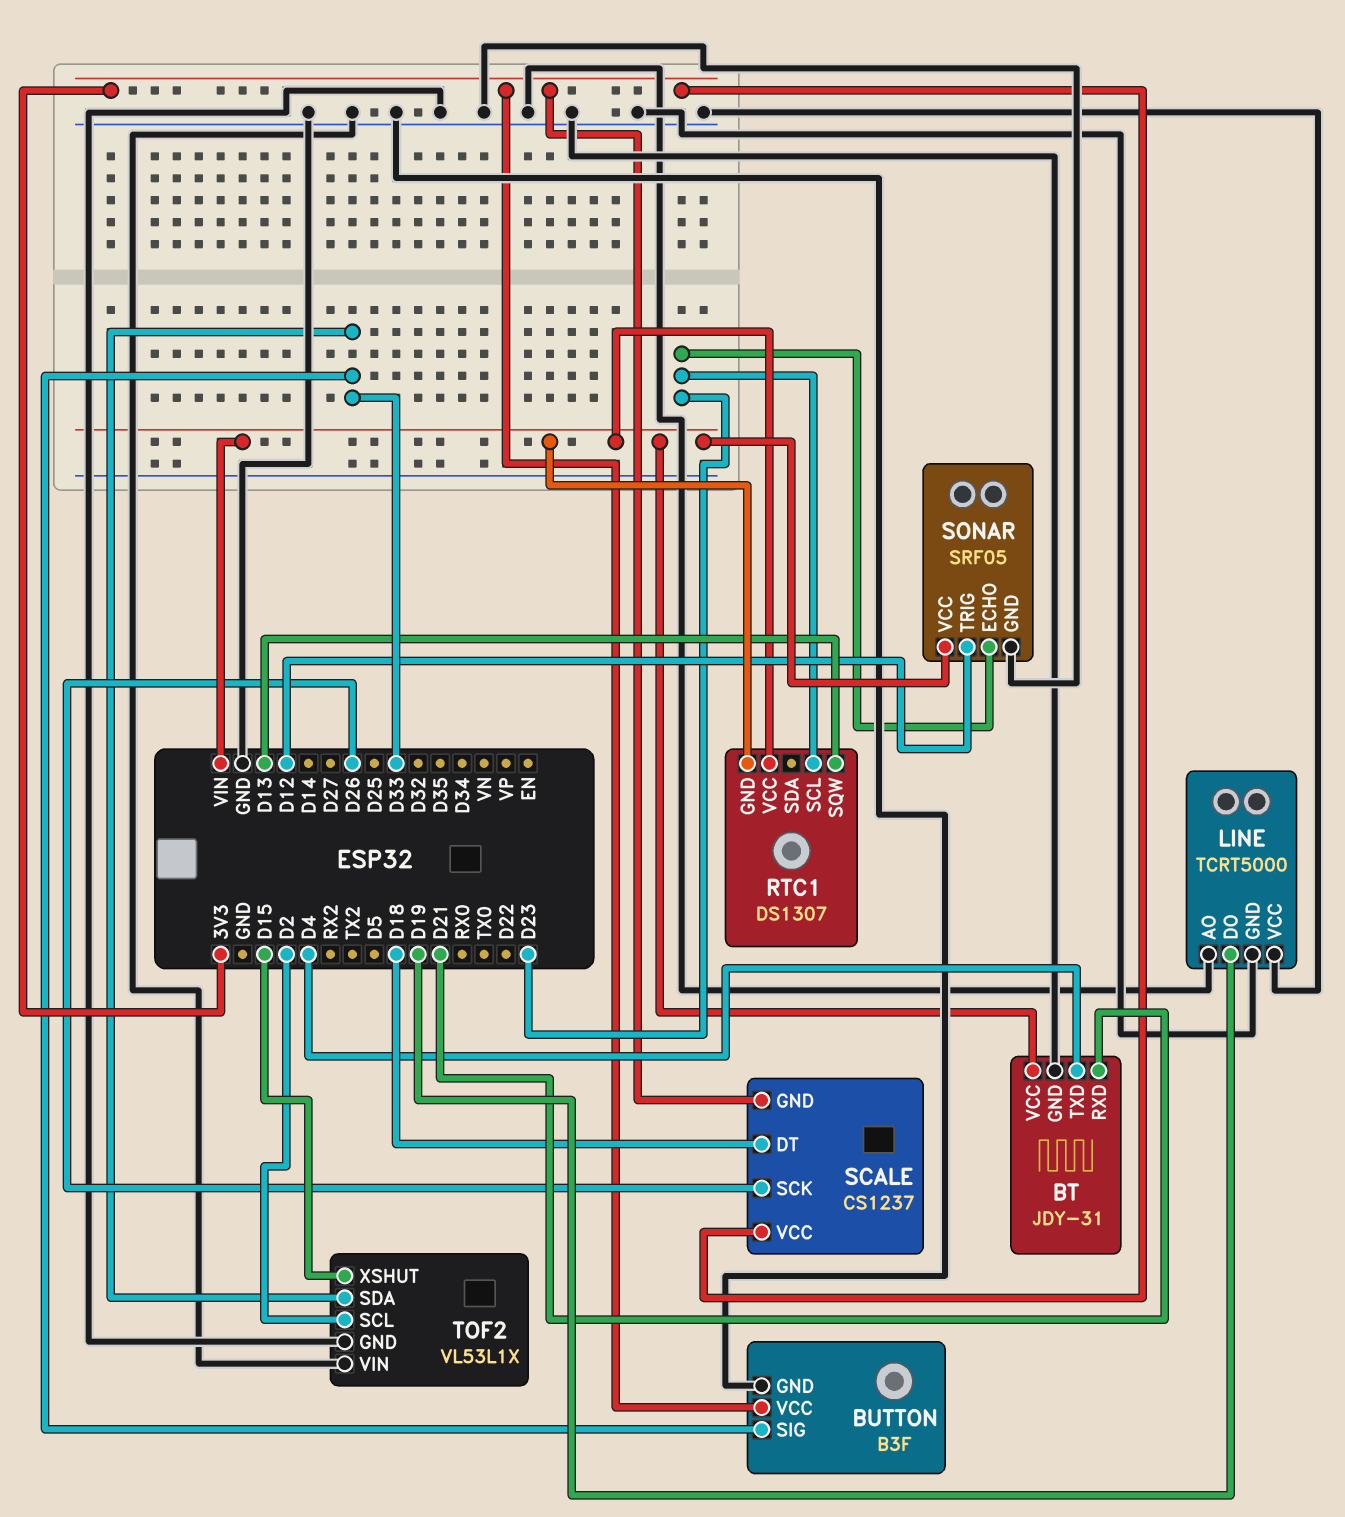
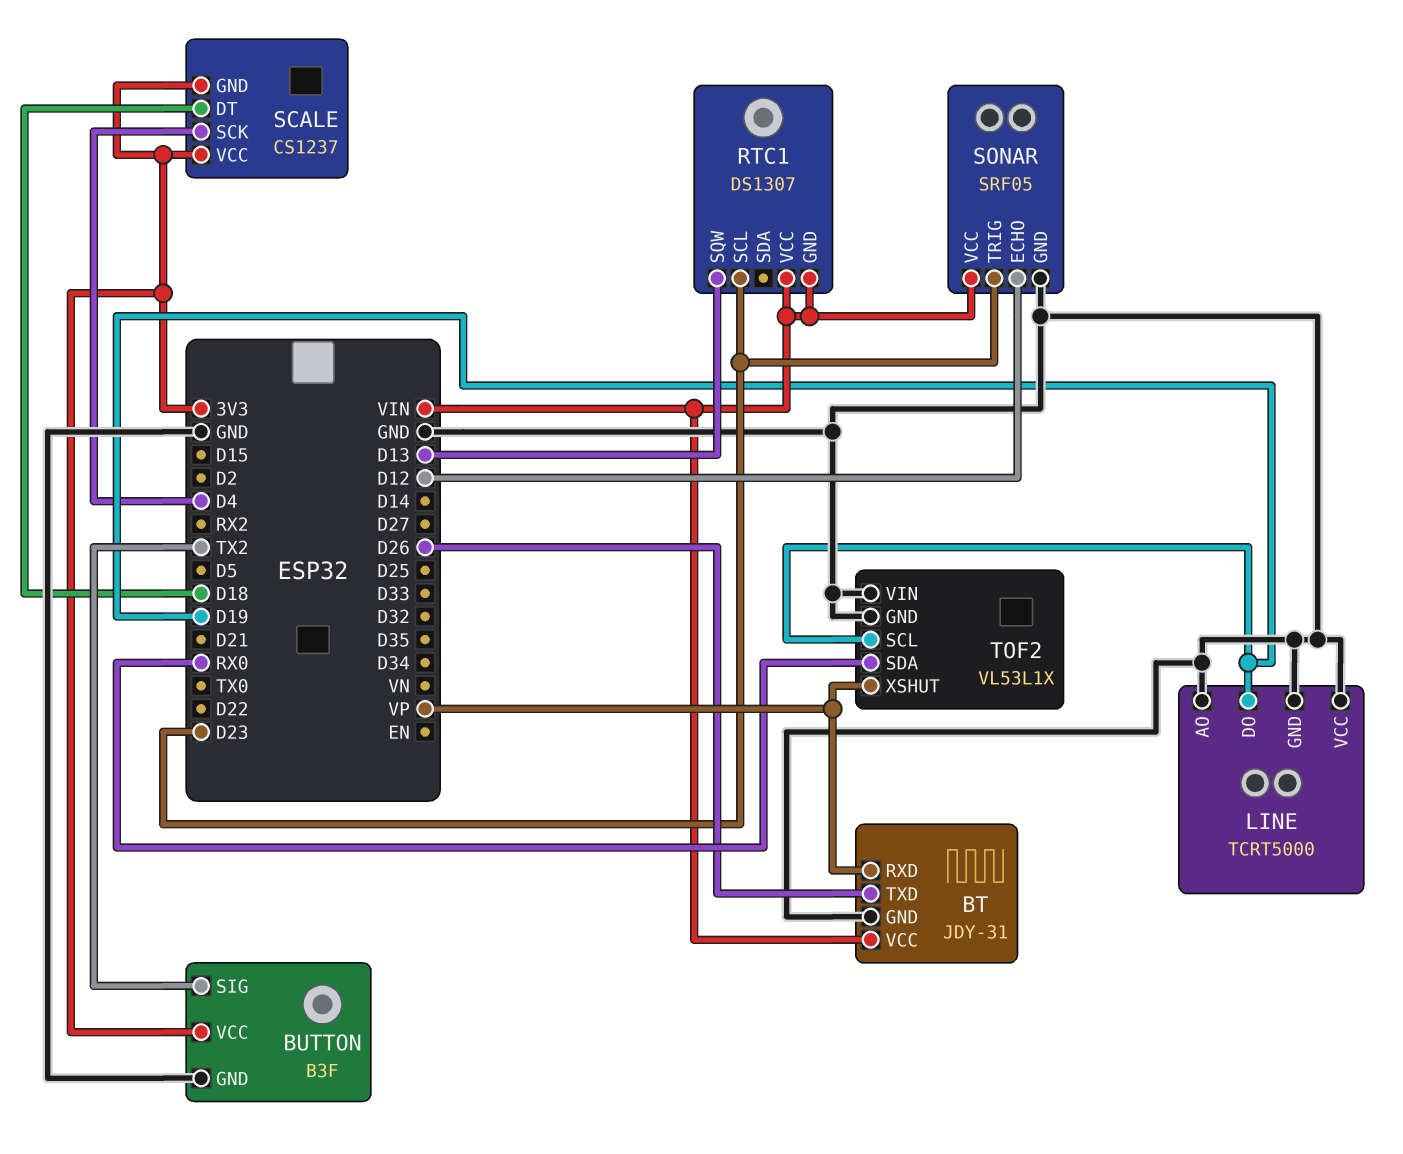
BT pin RXD: D21 -> VP
BT pin TXD: D4 -> D26
BUTTON pin SIG: D33 -> TX2
SCALE pin SCK: D26 -> D4
SONAR pin ECHO: D23 -> D12
SONAR pin TRIG: D12 -> D23
TOF2 pin SCL: D2 -> D19
TOF2 pin SDA: D33 -> RX0
TOF2 pin XSHUT: D15 -> VP

